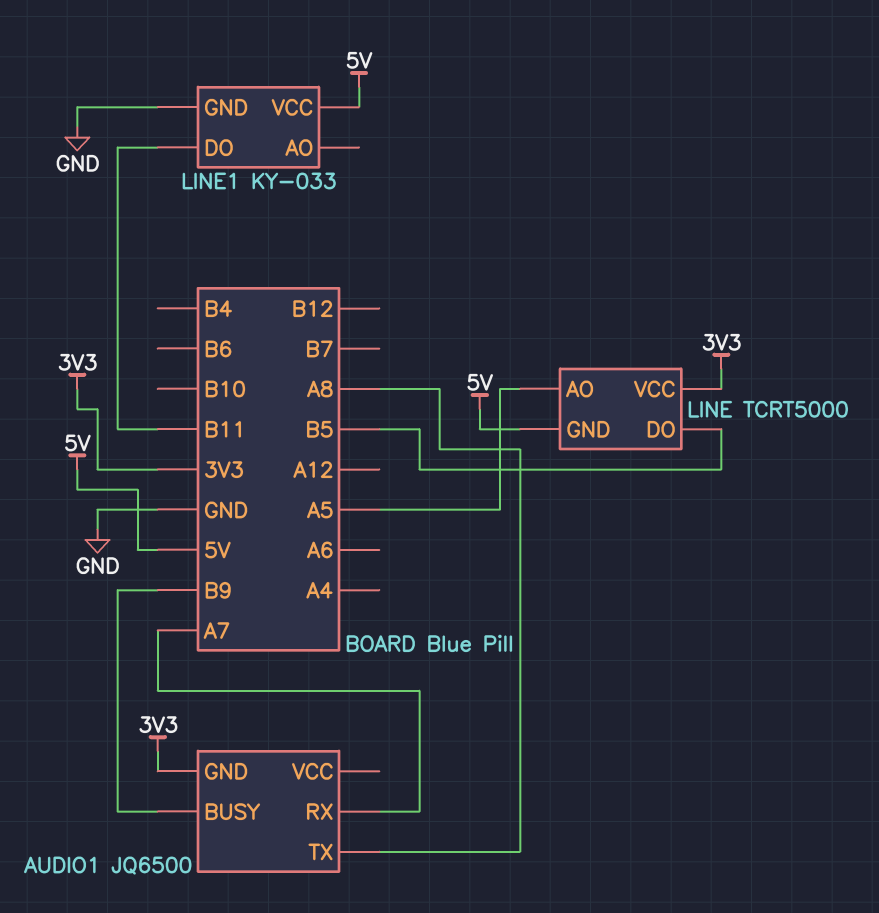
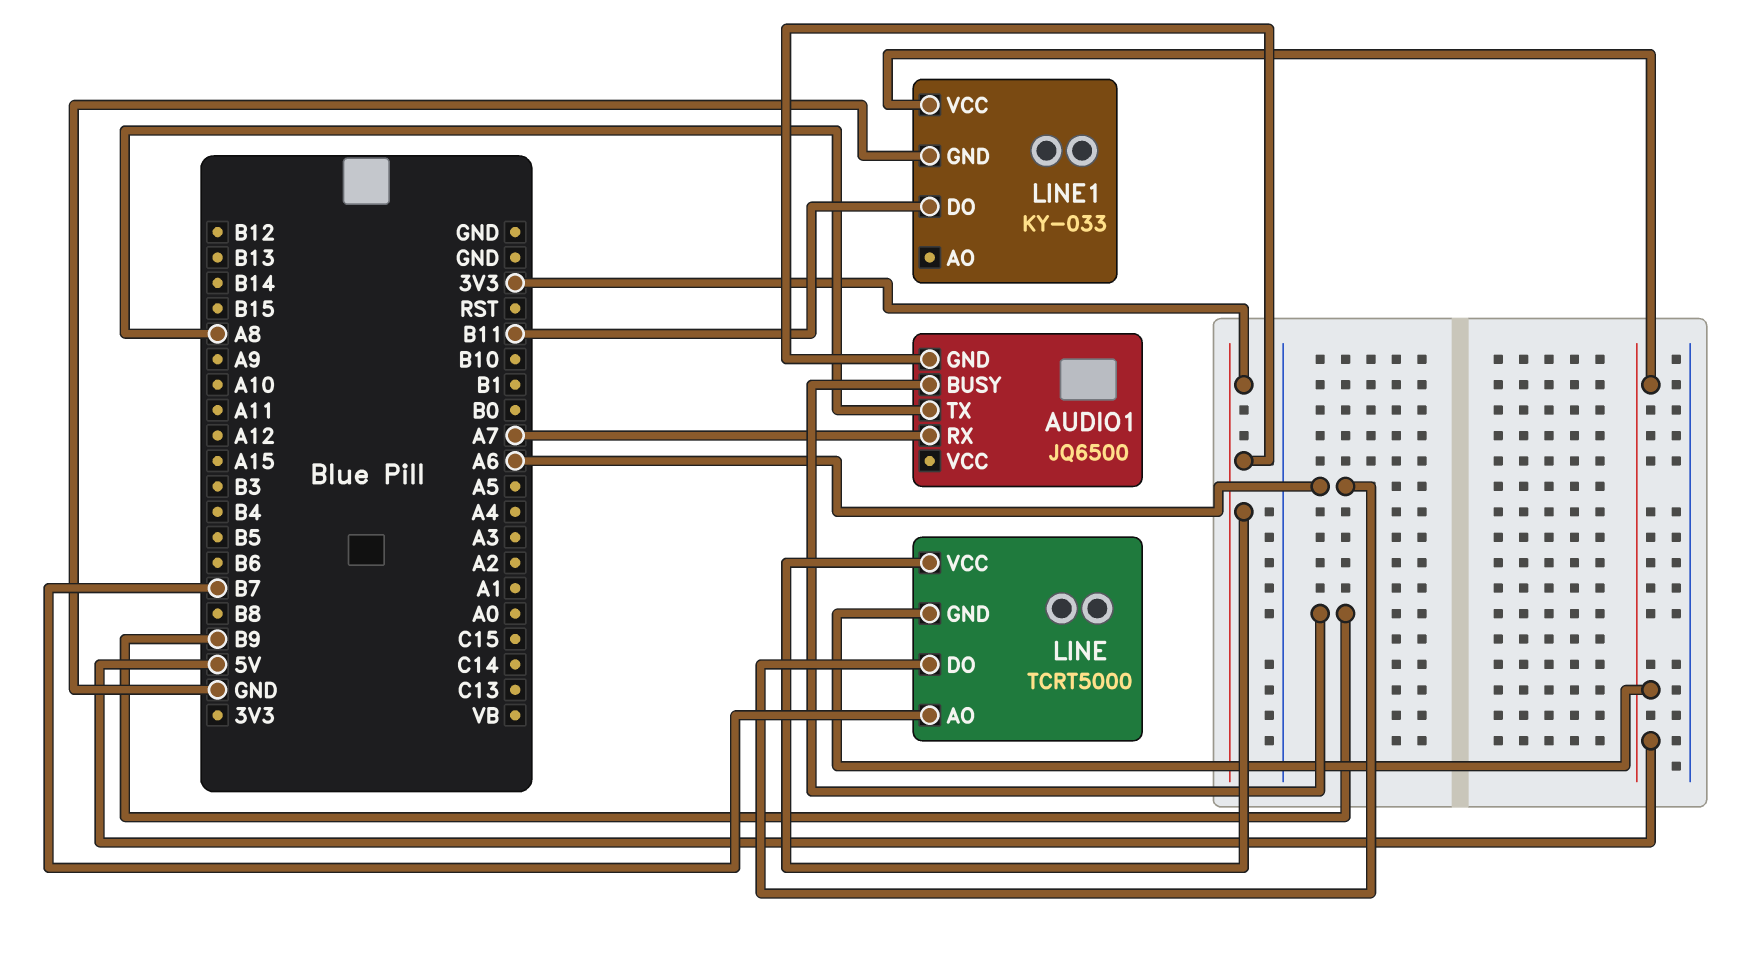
LINE pin AO: A5 -> B7
LINE pin DO: B5 -> A6

